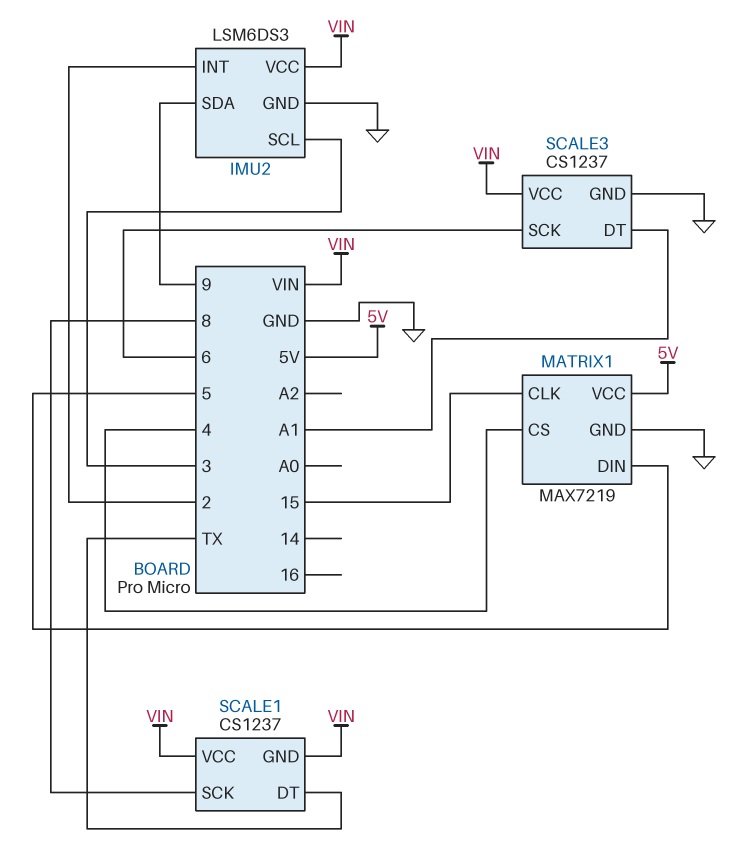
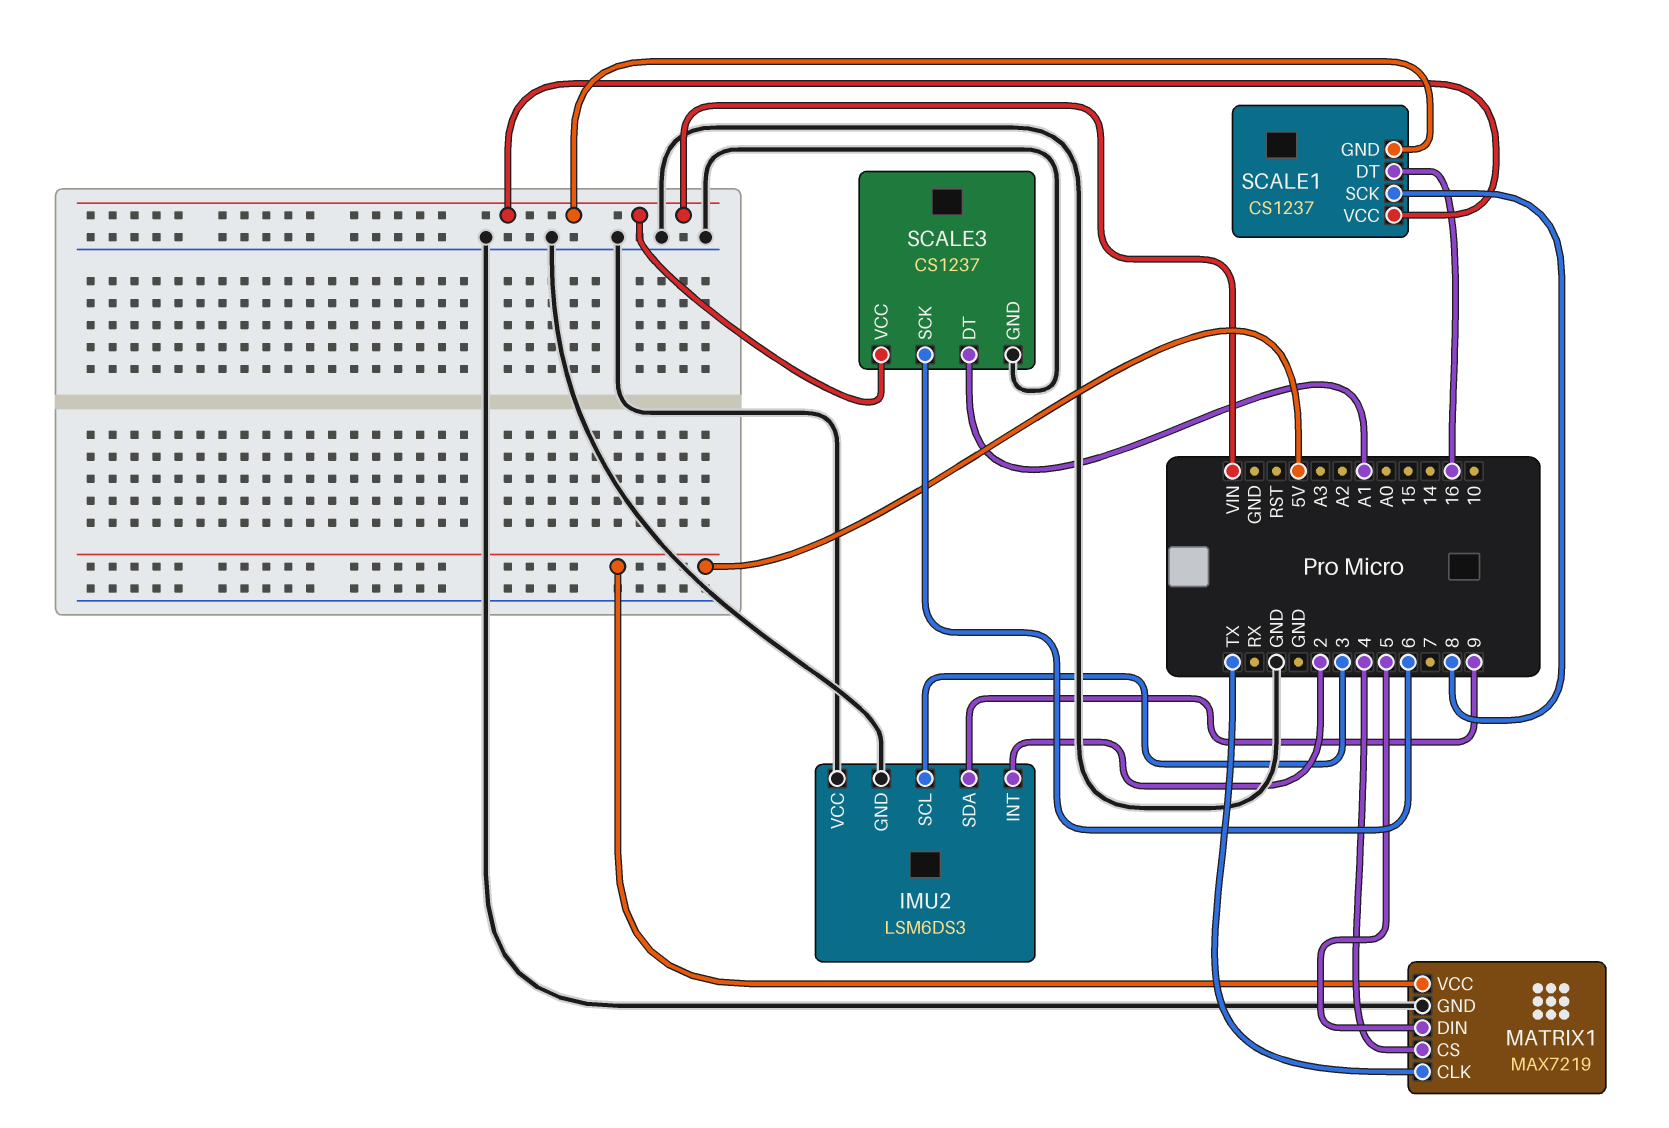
IMU2 pin VCC: VIN -> GND
MATRIX1 pin CLK: 15 -> TX
SCALE1 pin DT: TX -> 16

